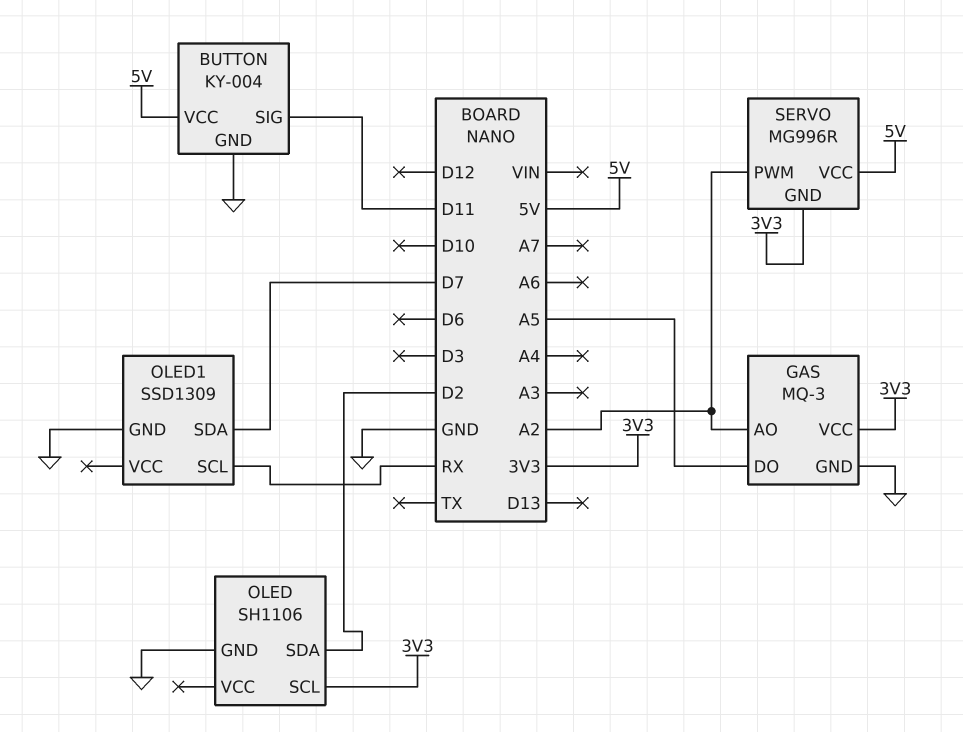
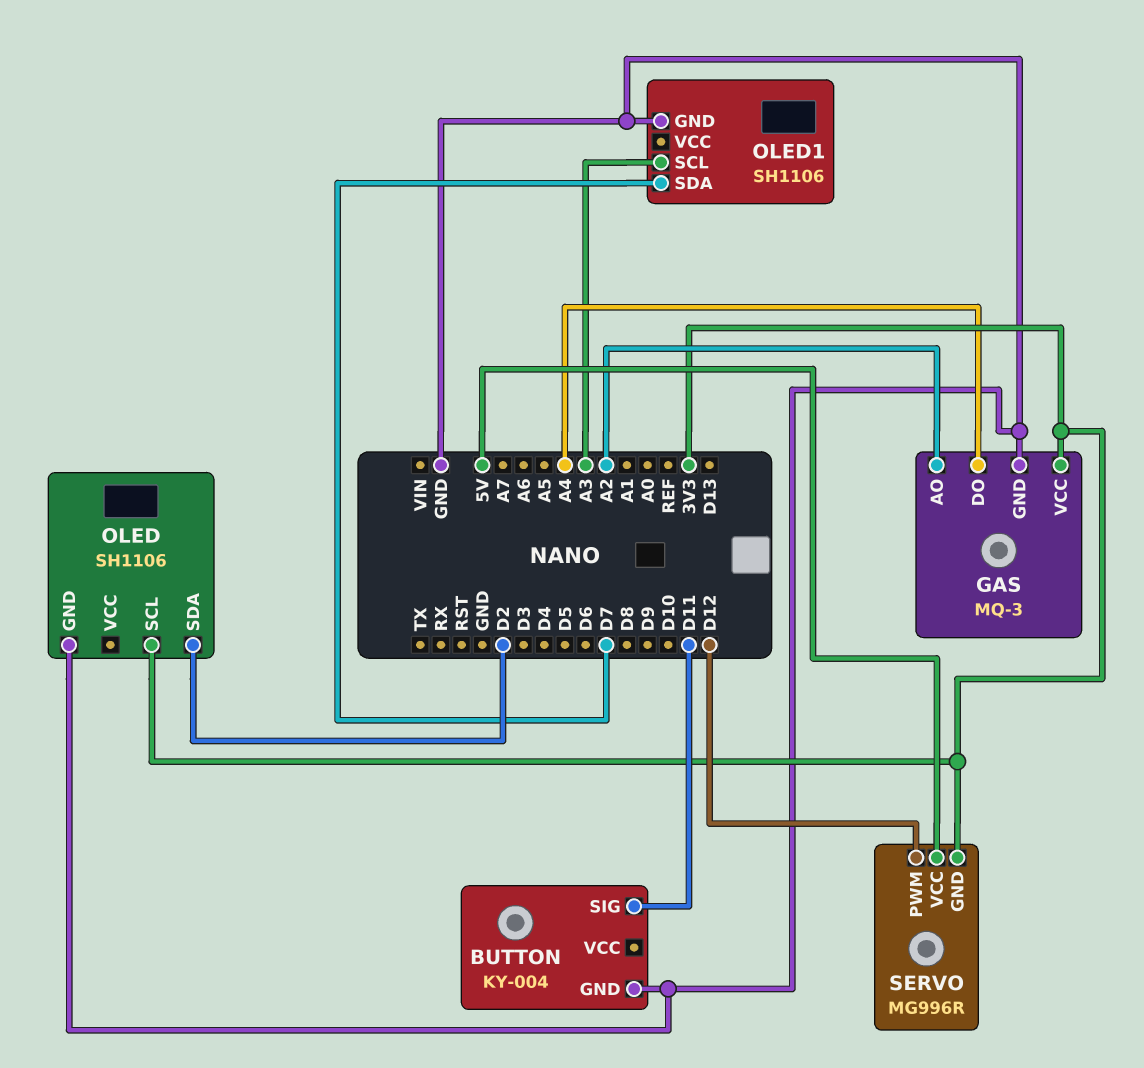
BUTTON pin VCC: 5V -> none
GAS pin DO: A5 -> A4
OLED1: SSD1309 -> SH1106
OLED1 pin SCL: RX -> A3
SERVO pin PWM: A2 -> D12

